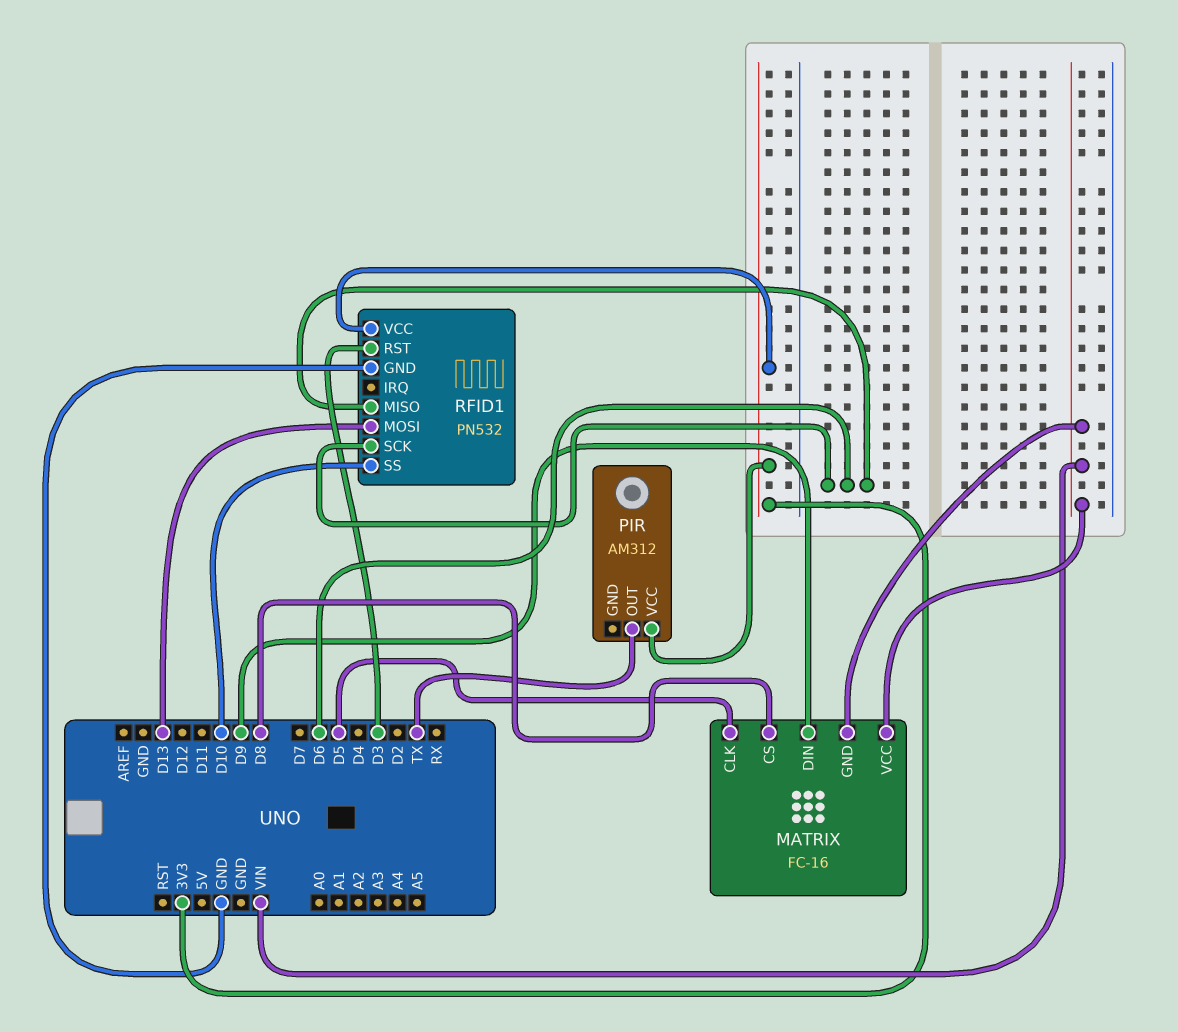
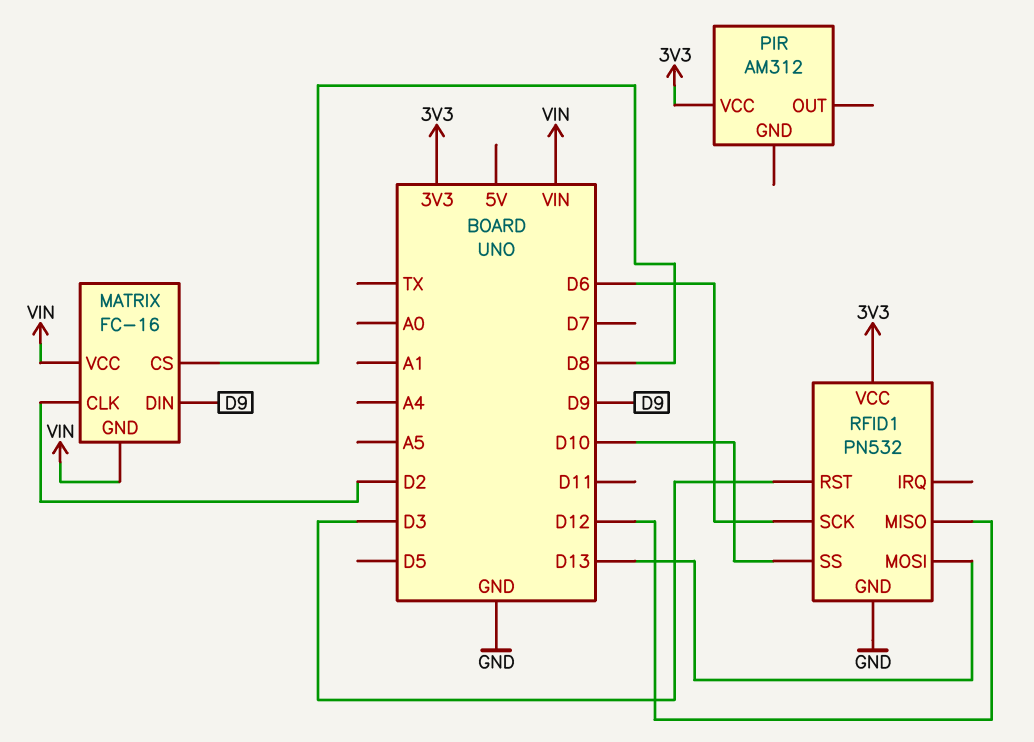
MATRIX pin CLK: D5 -> D2
PIR pin OUT: TX -> none
RFID1 pin MISO: D6 -> D12

